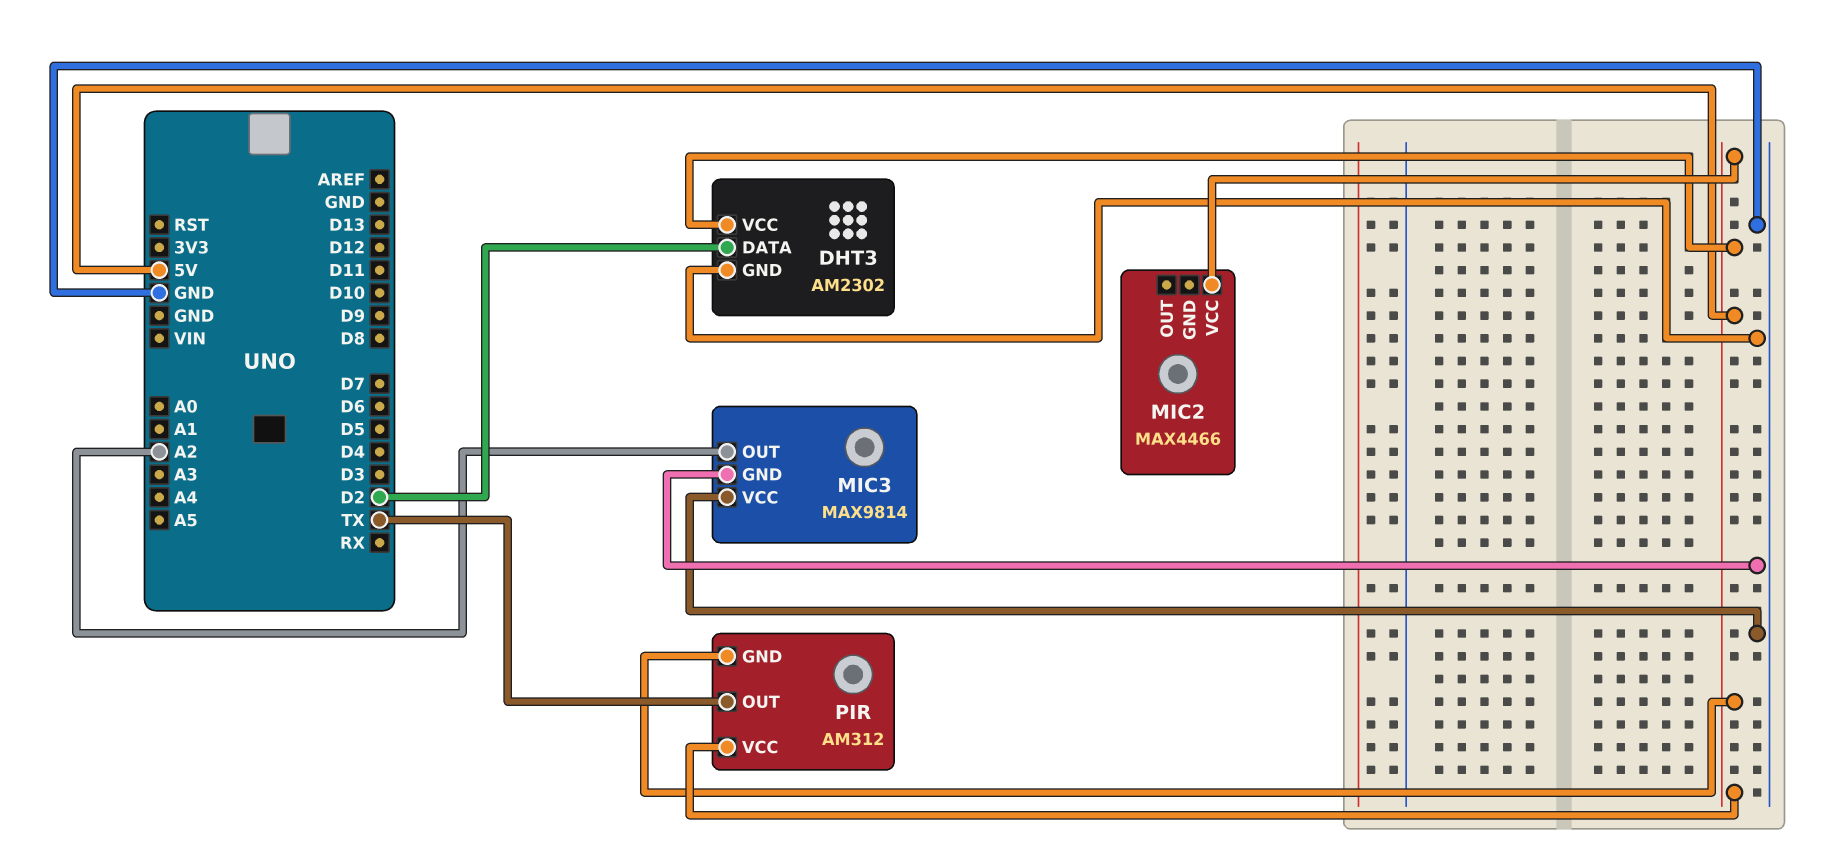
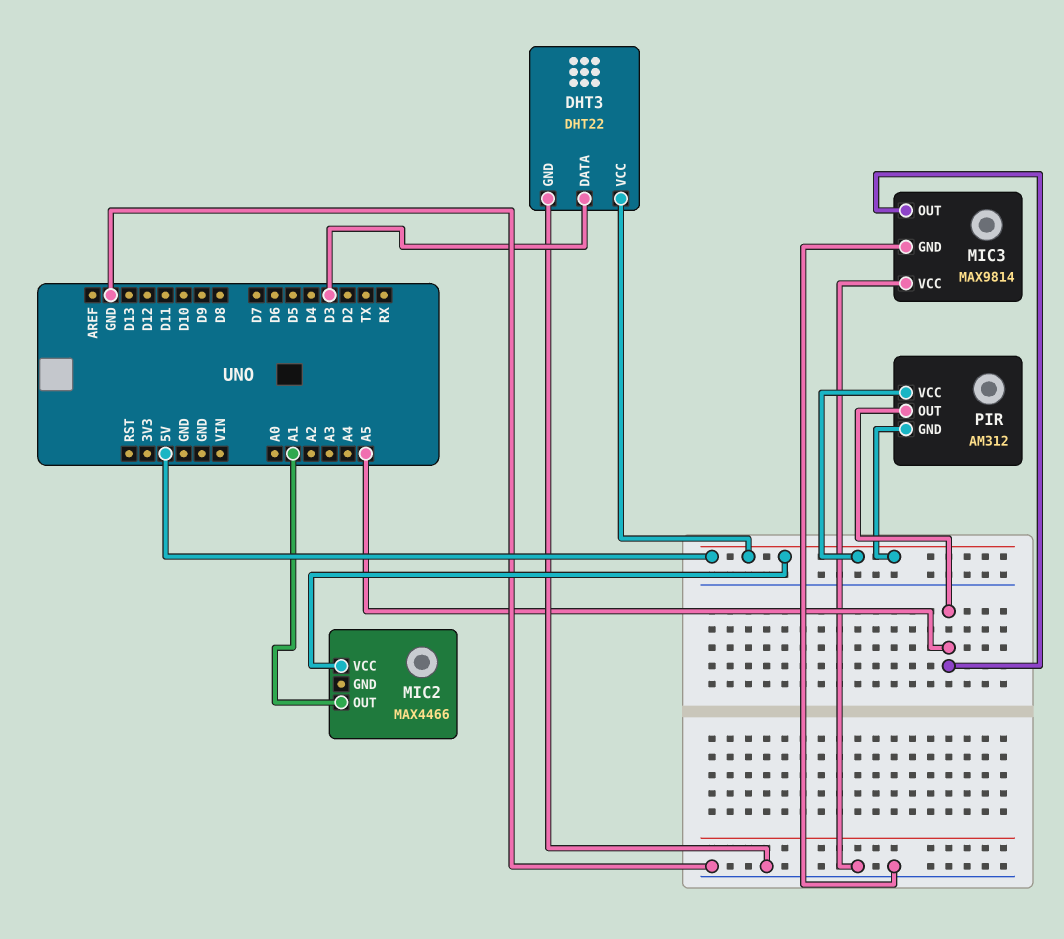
DHT3: AM2302 -> DHT22
DHT3 pin DATA: D2 -> D3
MIC2 pin OUT: none -> A1
MIC3 pin OUT: A2 -> A5
PIR pin OUT: TX -> A5

